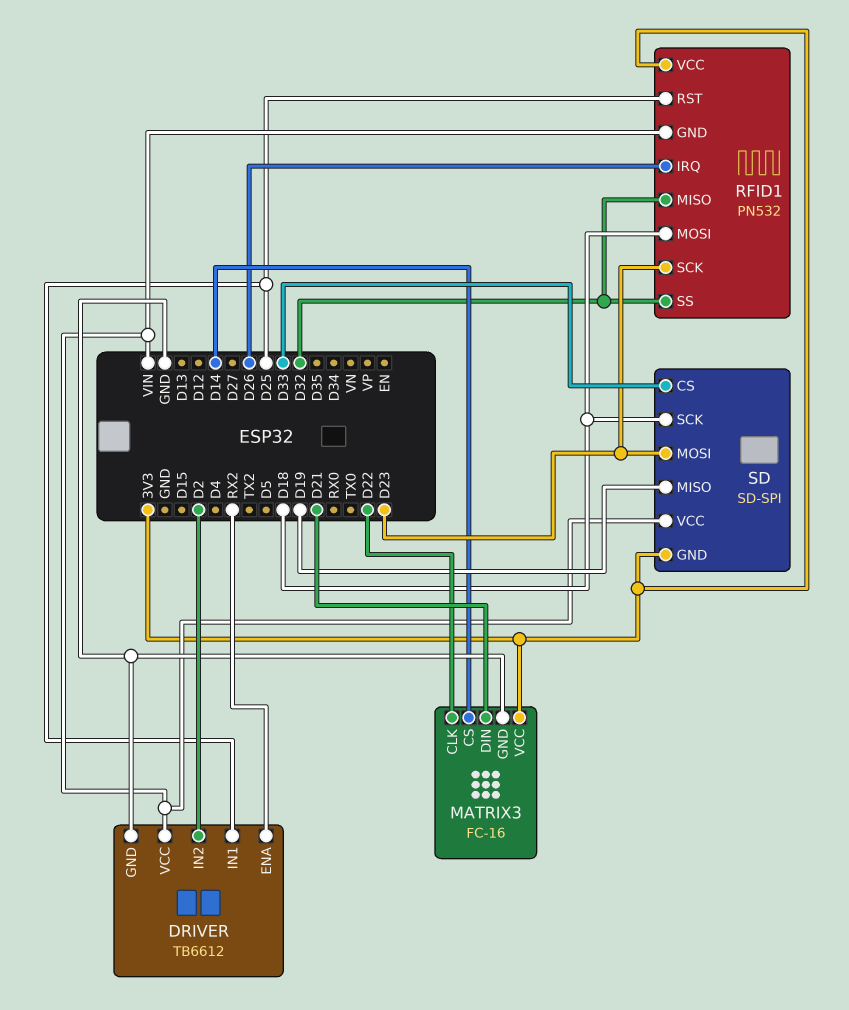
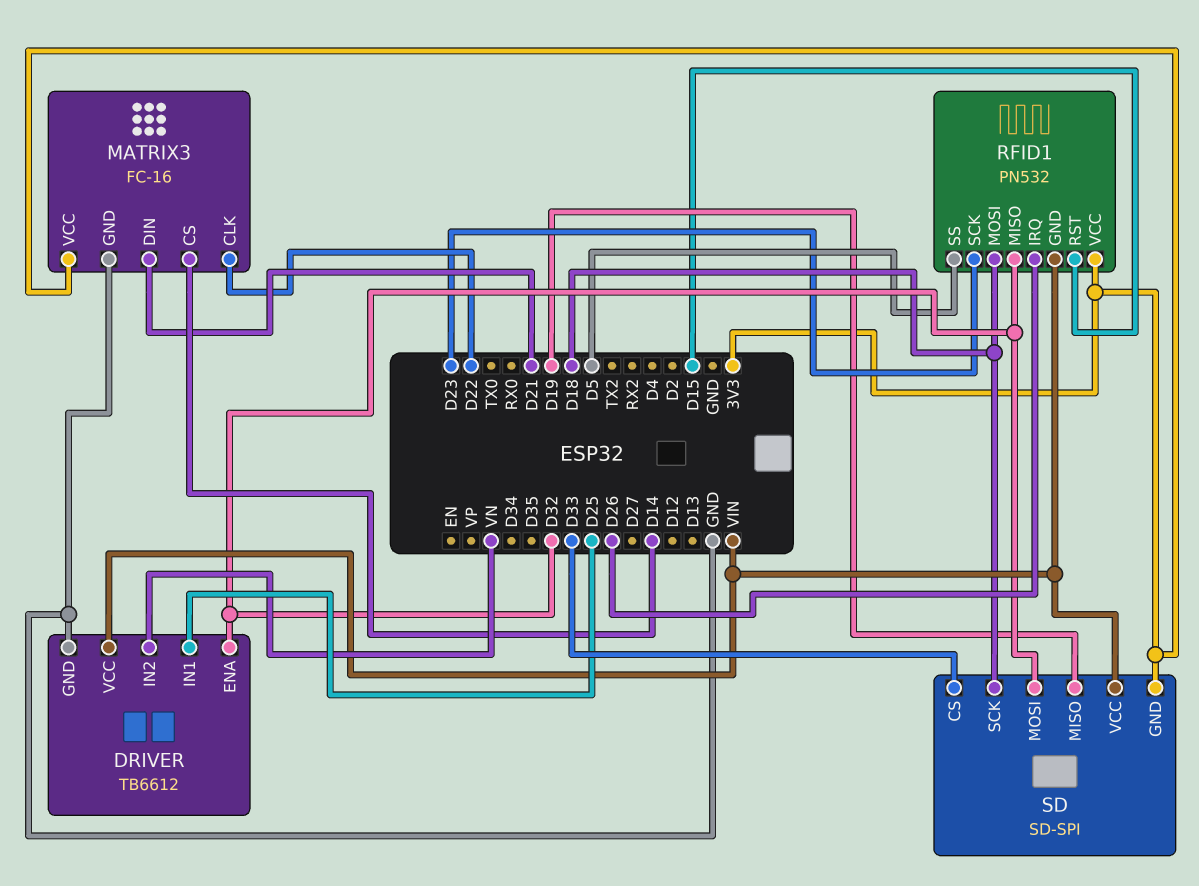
DRIVER pin ENA: RX2 -> D32
DRIVER pin IN2: D2 -> VN
RFID1 pin RST: D25 -> D15
RFID1 pin SS: D32 -> D5
SD pin MOSI: D23 -> D32

